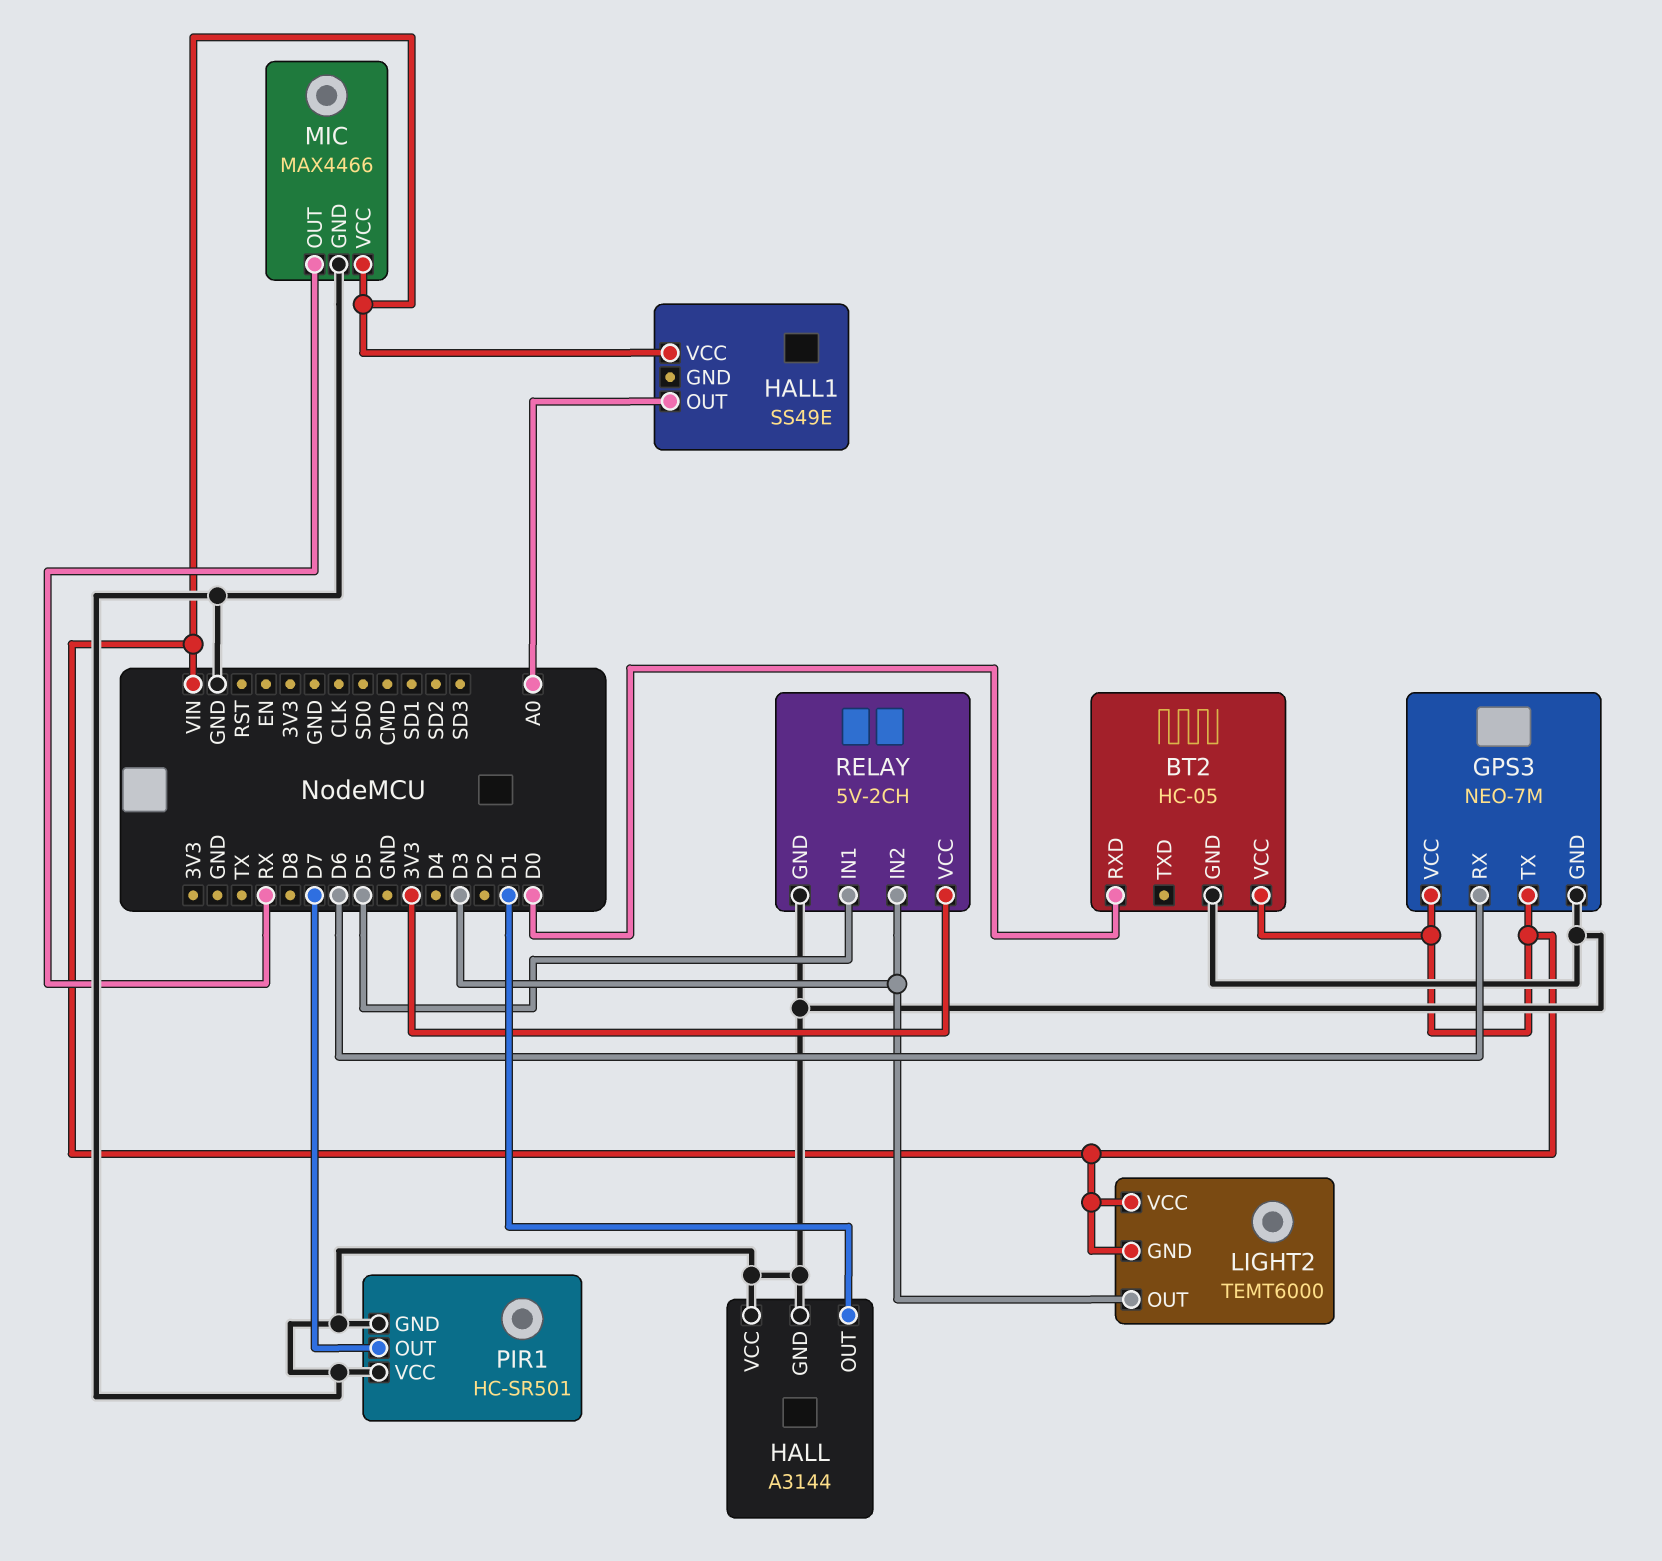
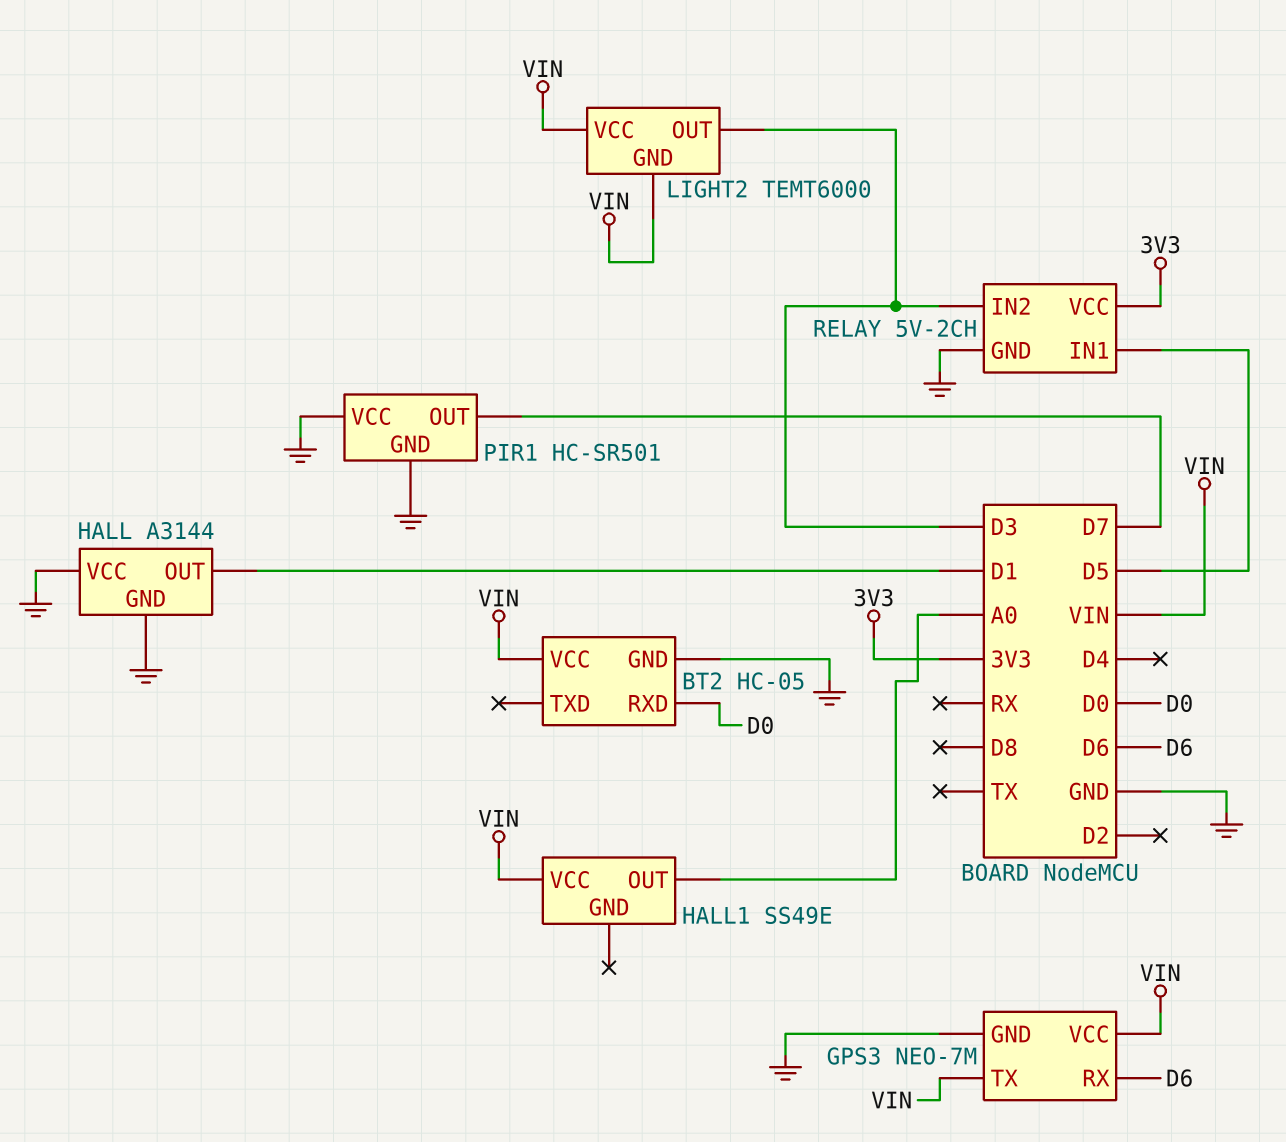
MIC: MAX4466 -> none
MIC pin GND: GND -> none
MIC pin OUT: RX -> none
MIC pin VCC: VIN -> none

